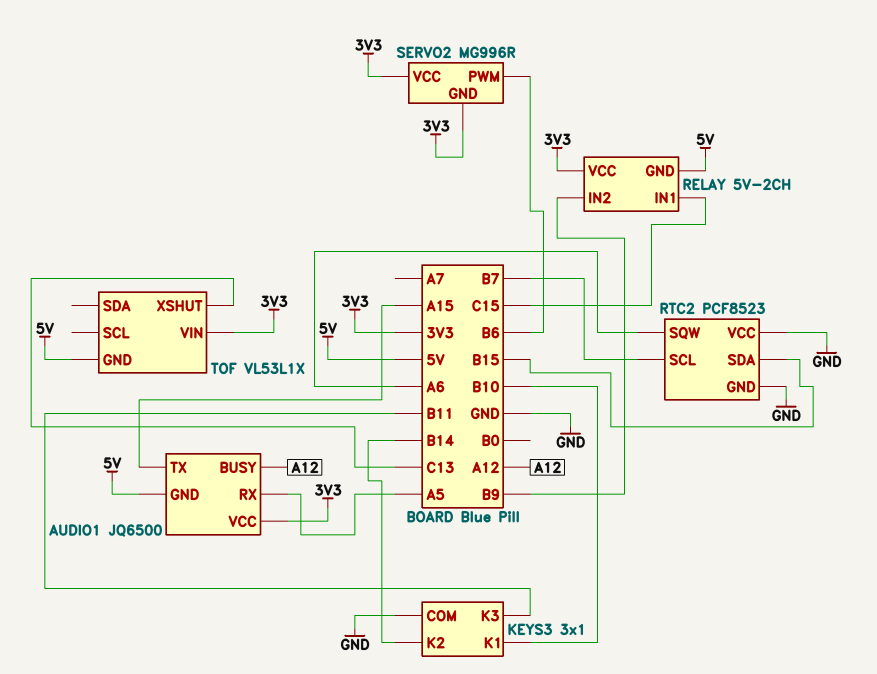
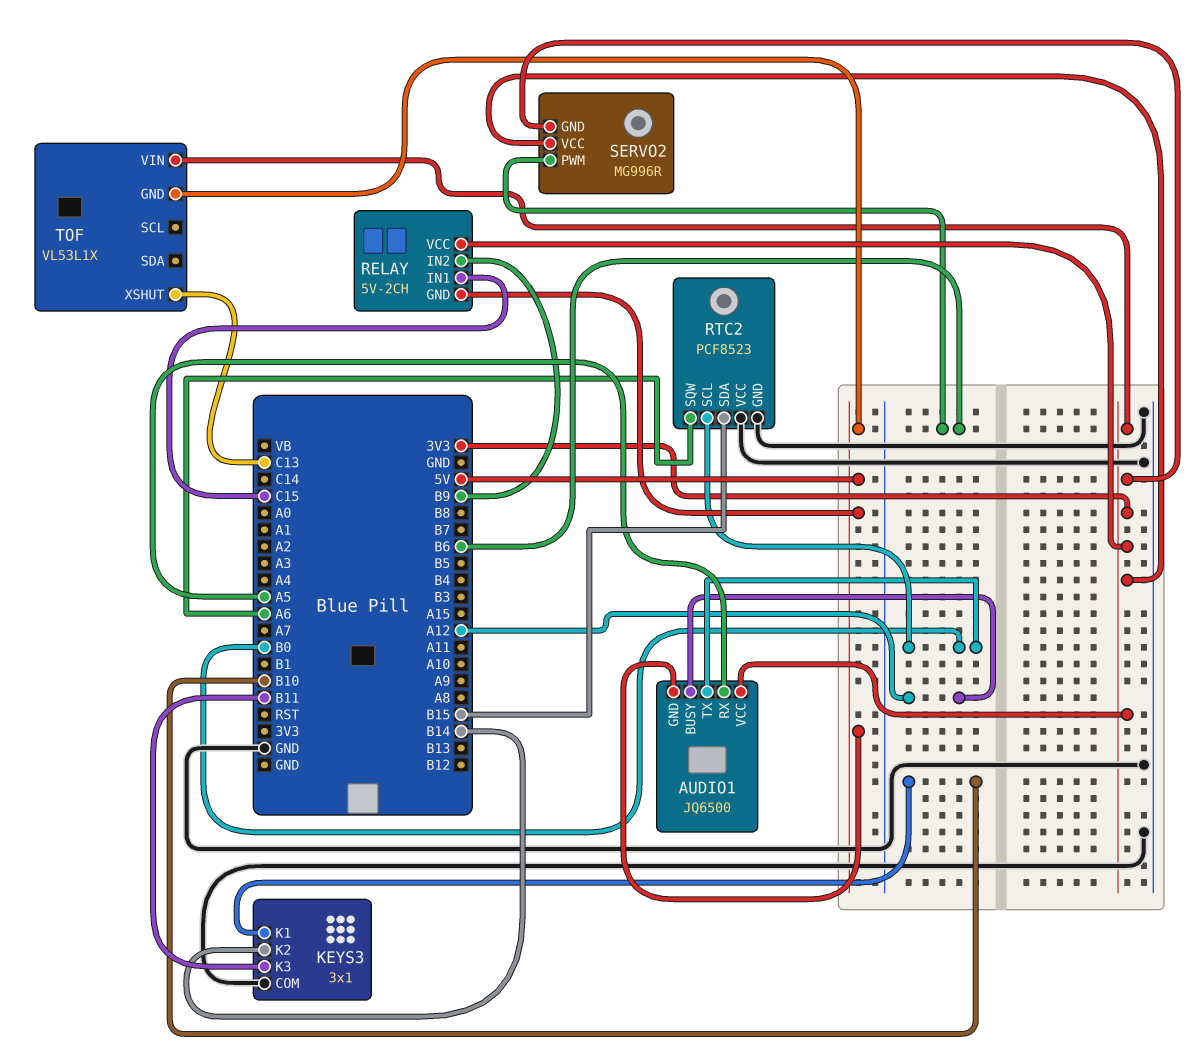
AUDIO1 pin TX: A15 -> B0
RTC2 pin SCL: B7 -> B0

